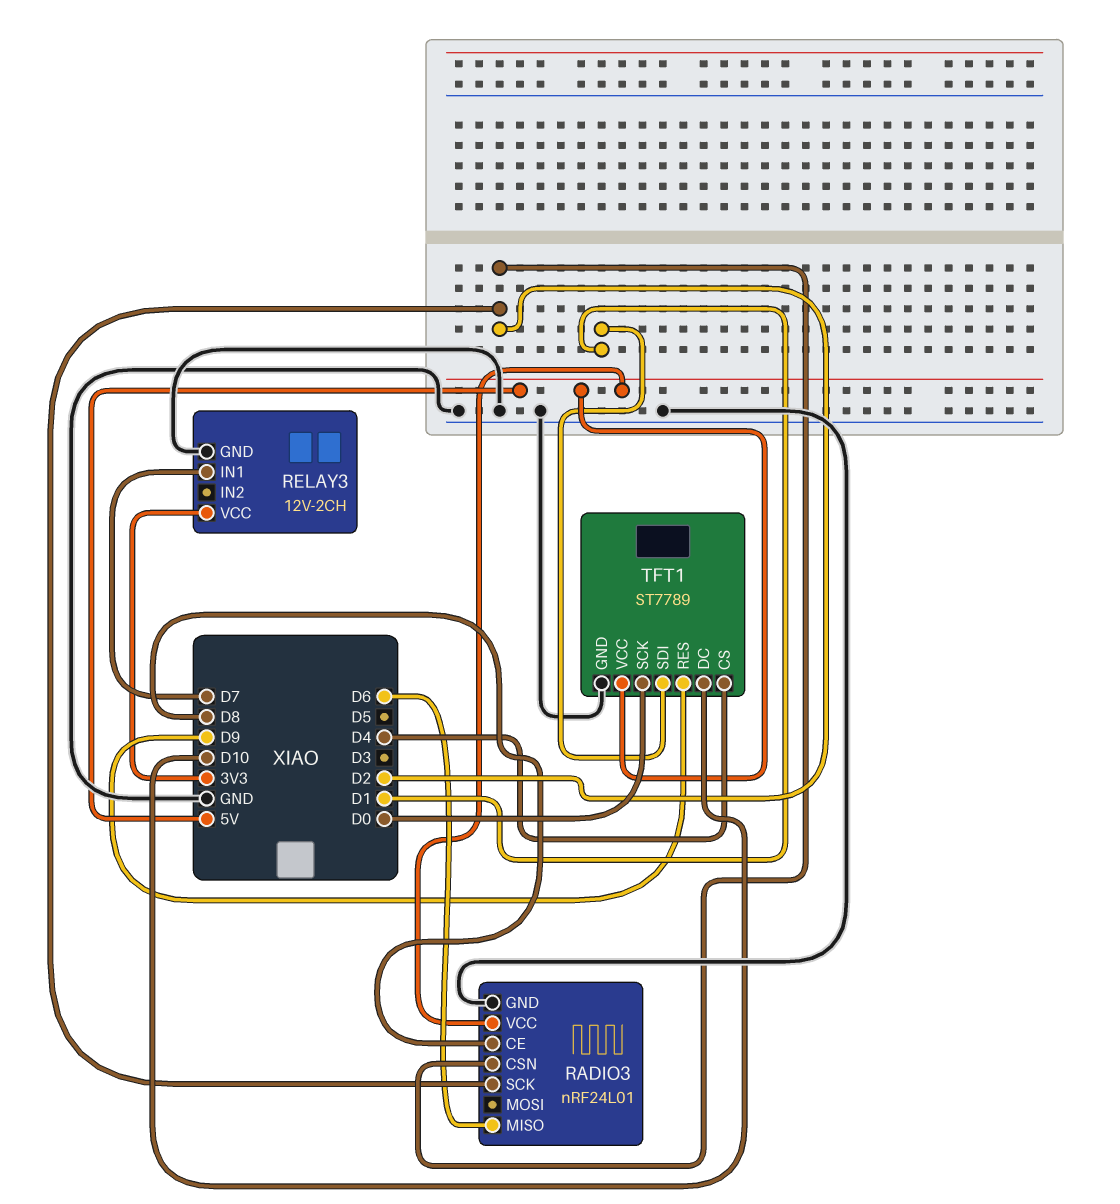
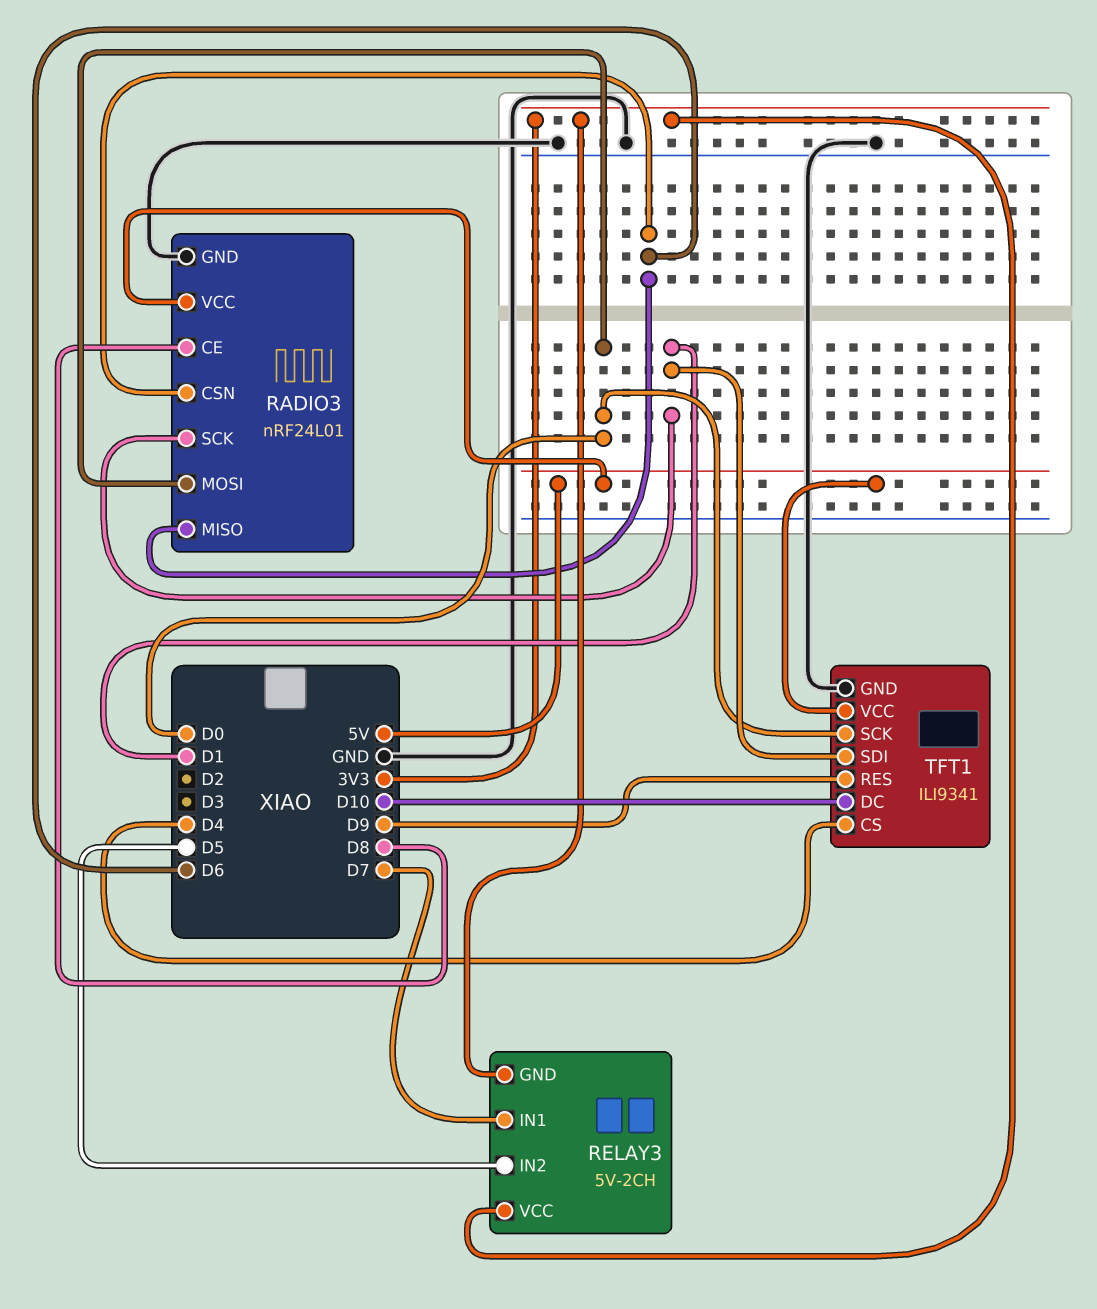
RADIO3 pin CSN: D2 -> D6
RADIO3 pin MOSI: none -> D0
RADIO3 pin SCK: D2 -> D1
RELAY3: 12V-2CH -> 5V-2CH
RELAY3 pin GND: GND -> 3V3
RELAY3 pin IN2: none -> D5
TFT1: ST7789 -> ILI9341

